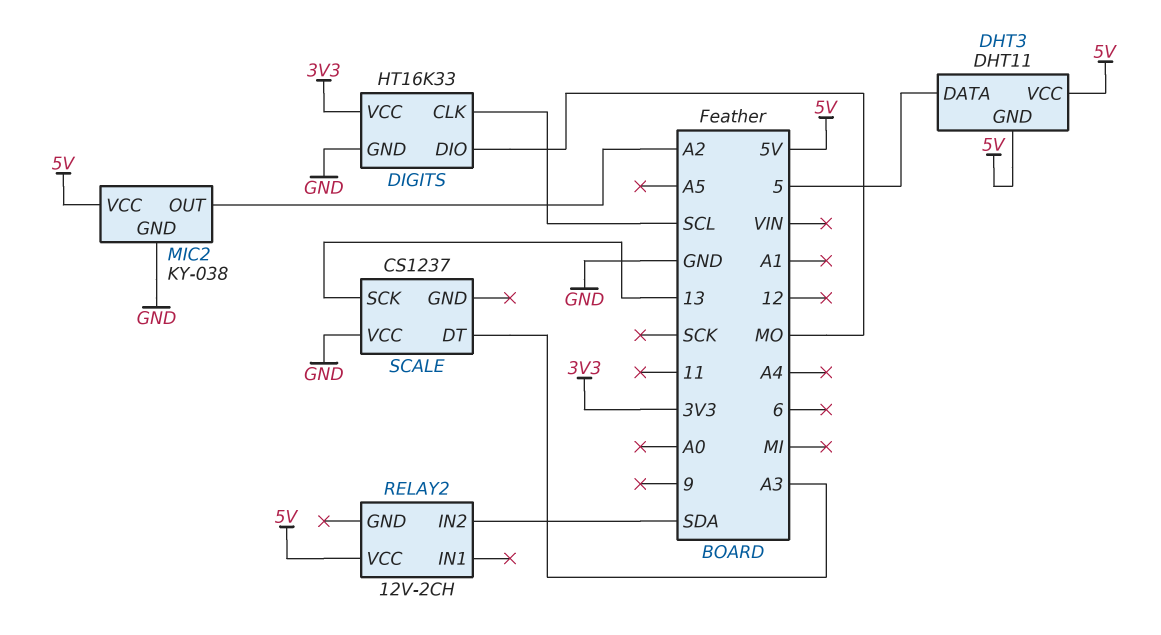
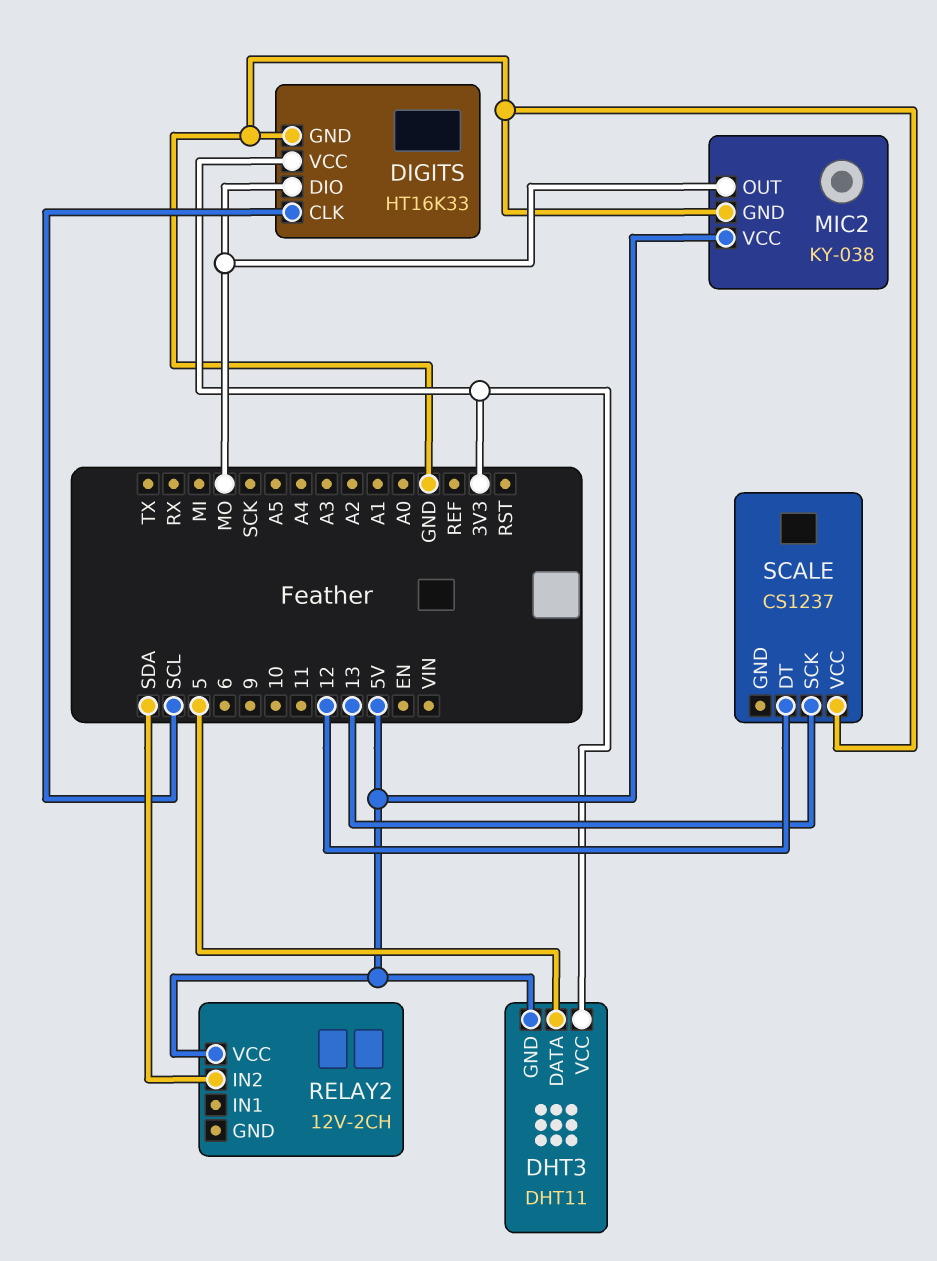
DHT3 pin VCC: 5V -> 3V3
MIC2 pin OUT: A2 -> MO
SCALE pin DT: A3 -> 12

